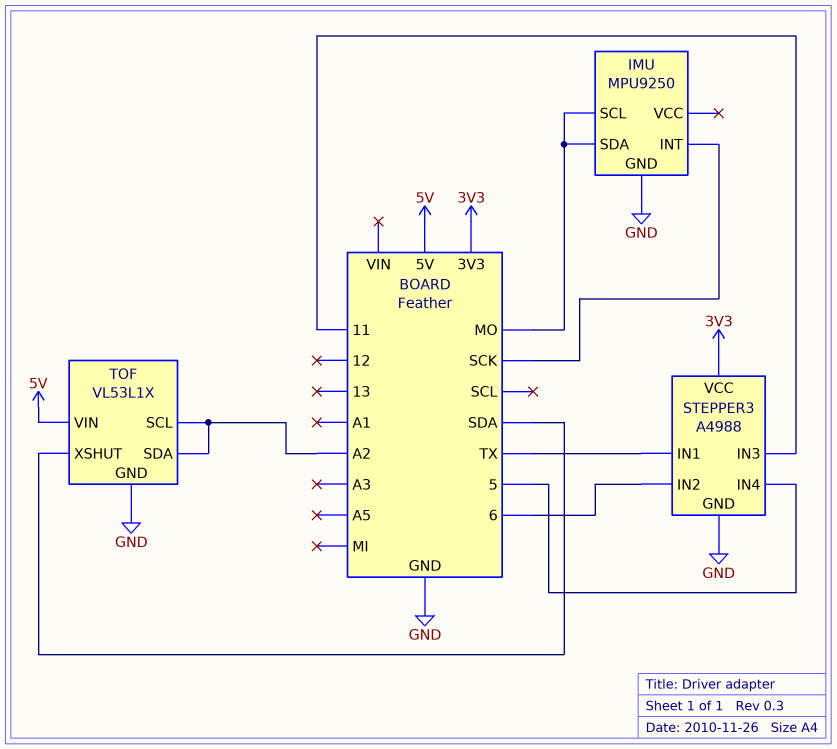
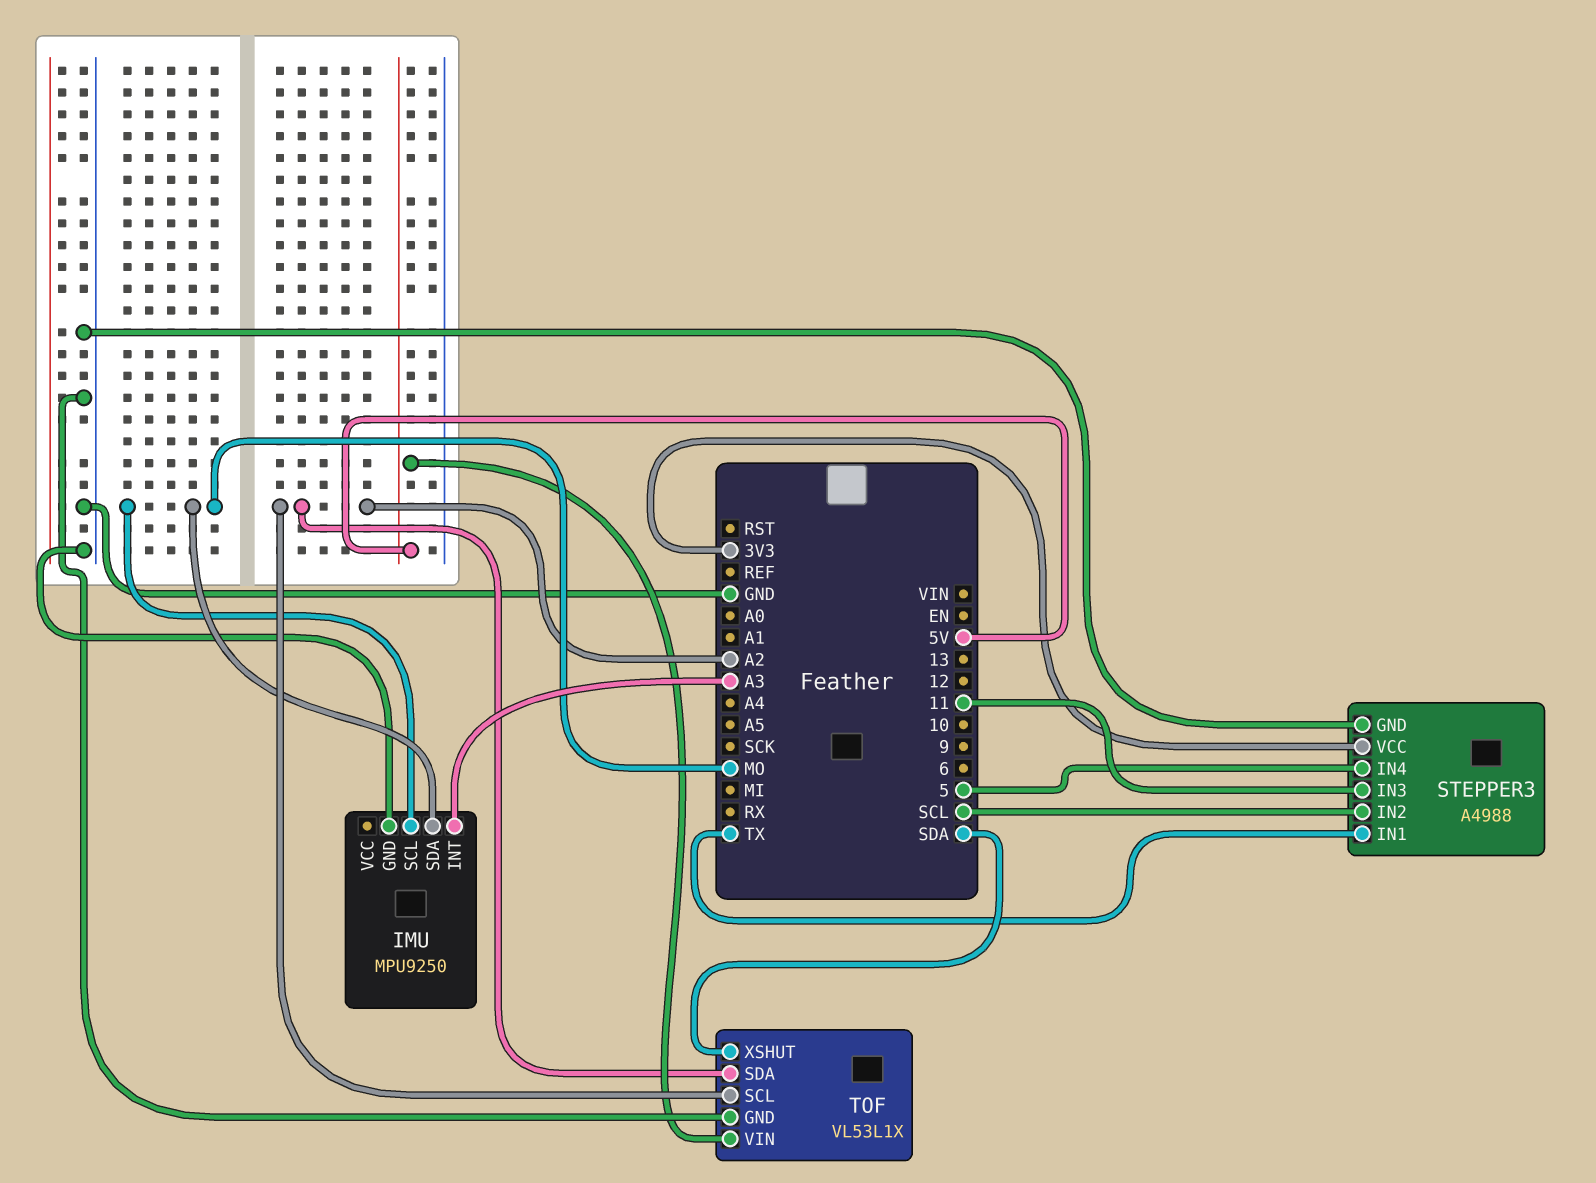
IMU pin INT: SCK -> A3
STEPPER3 pin IN2: 6 -> SCL

